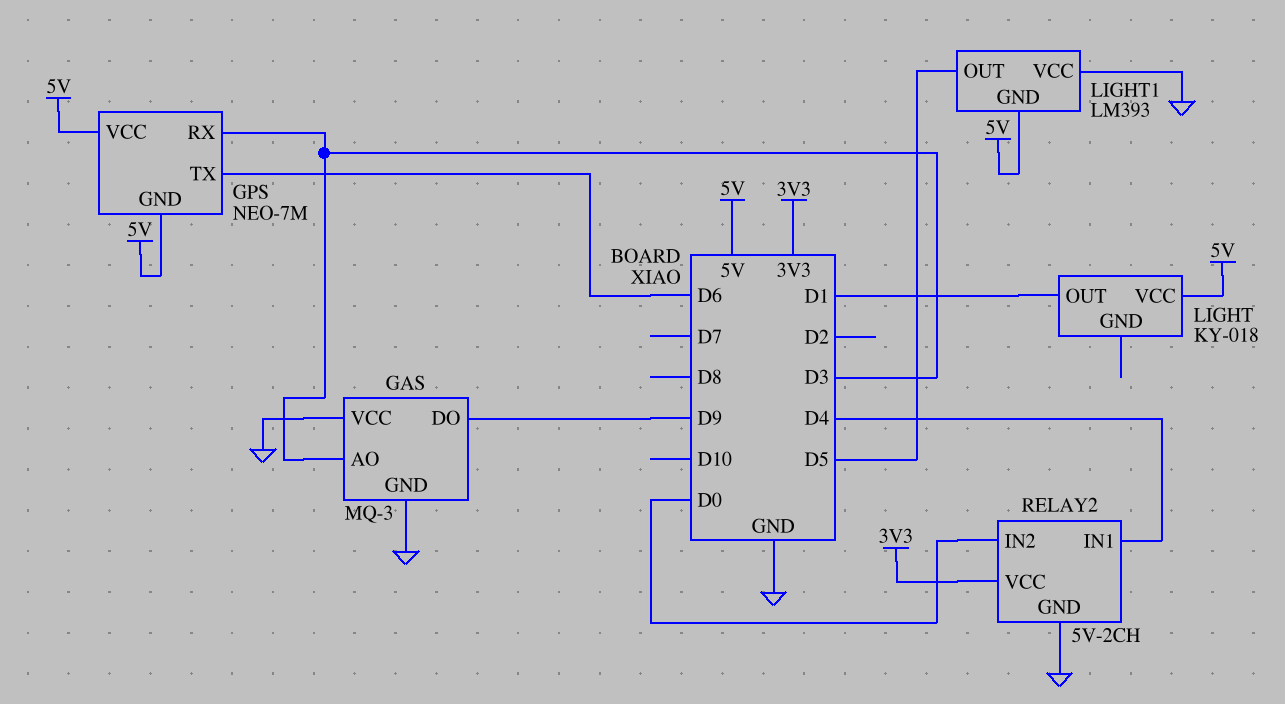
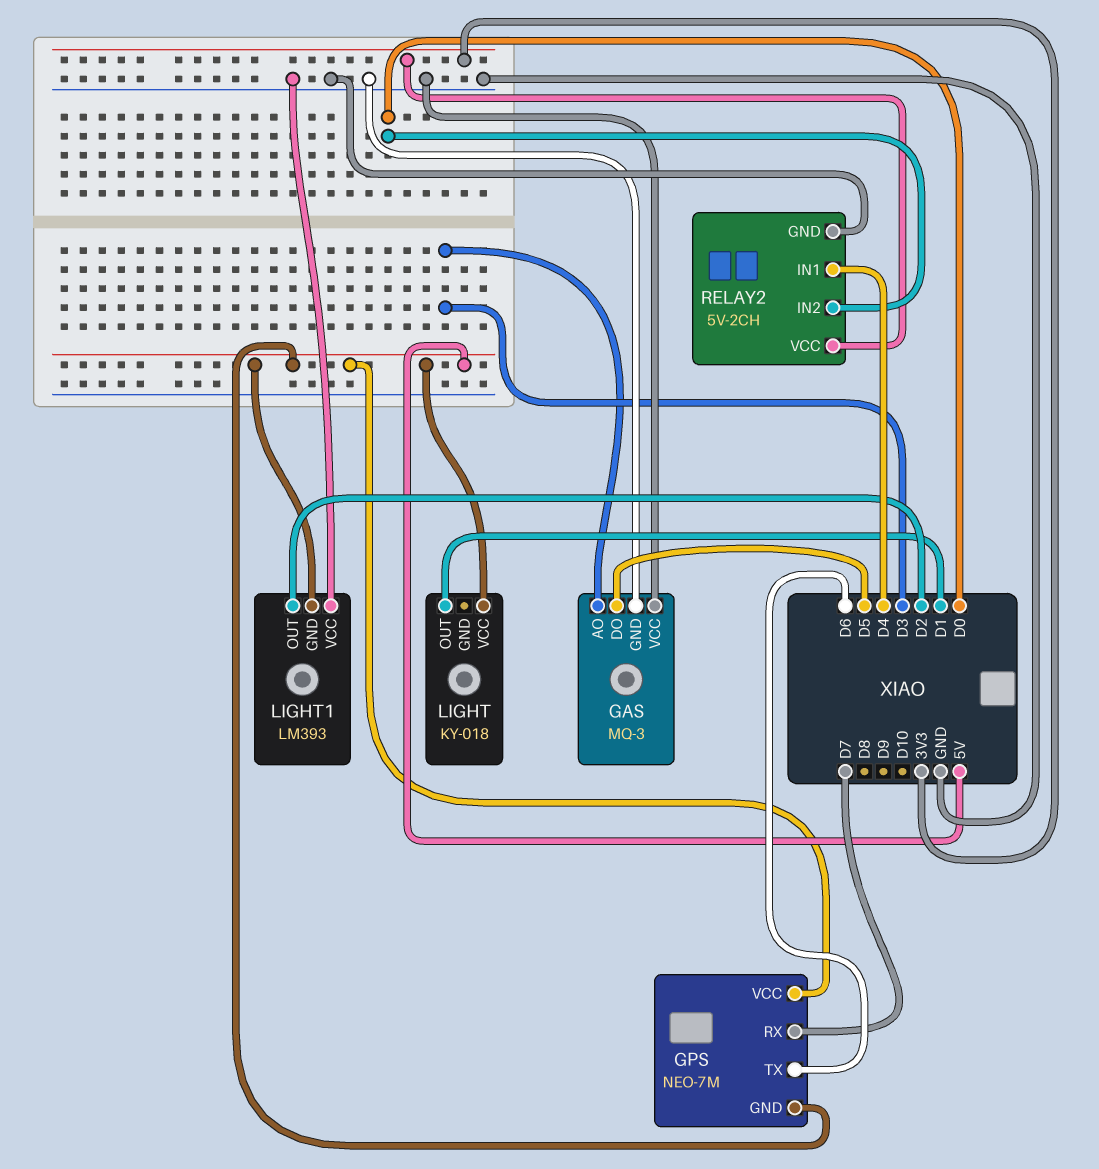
GAS pin DO: D9 -> D5
GPS pin RX: D3 -> D7
LIGHT1 pin OUT: D5 -> D2

